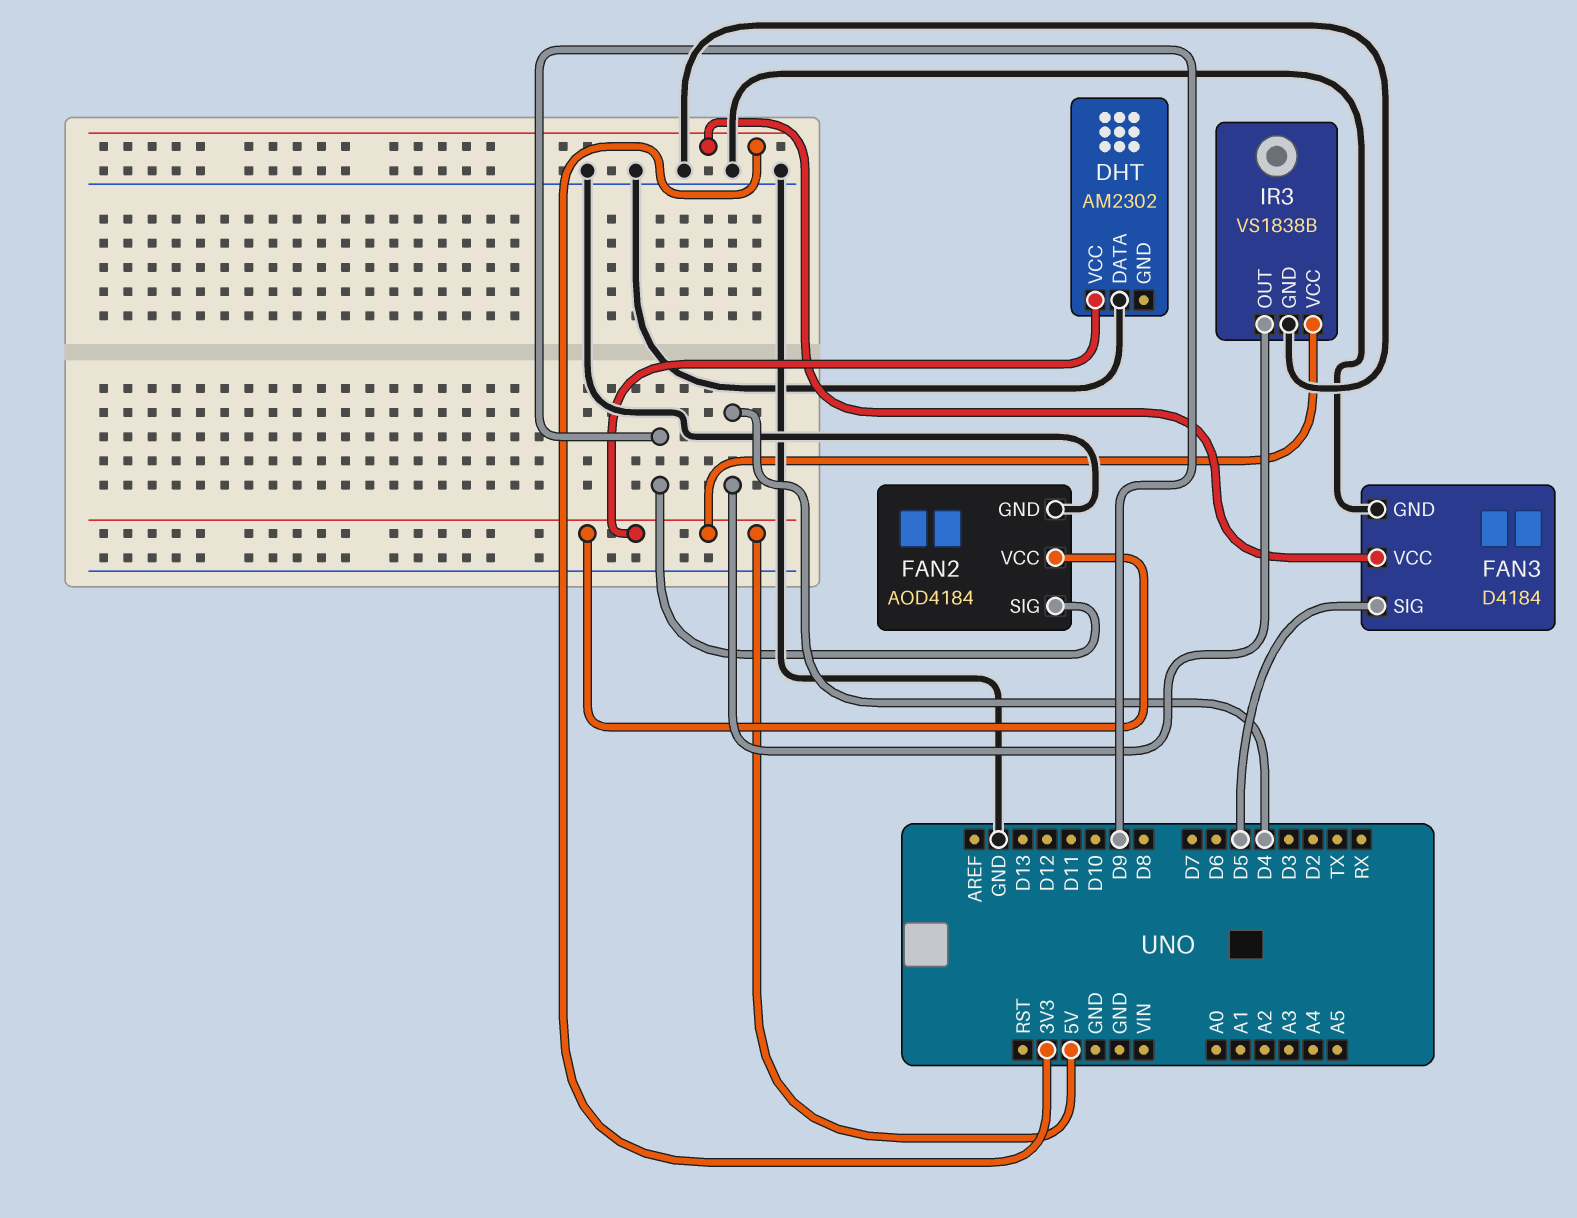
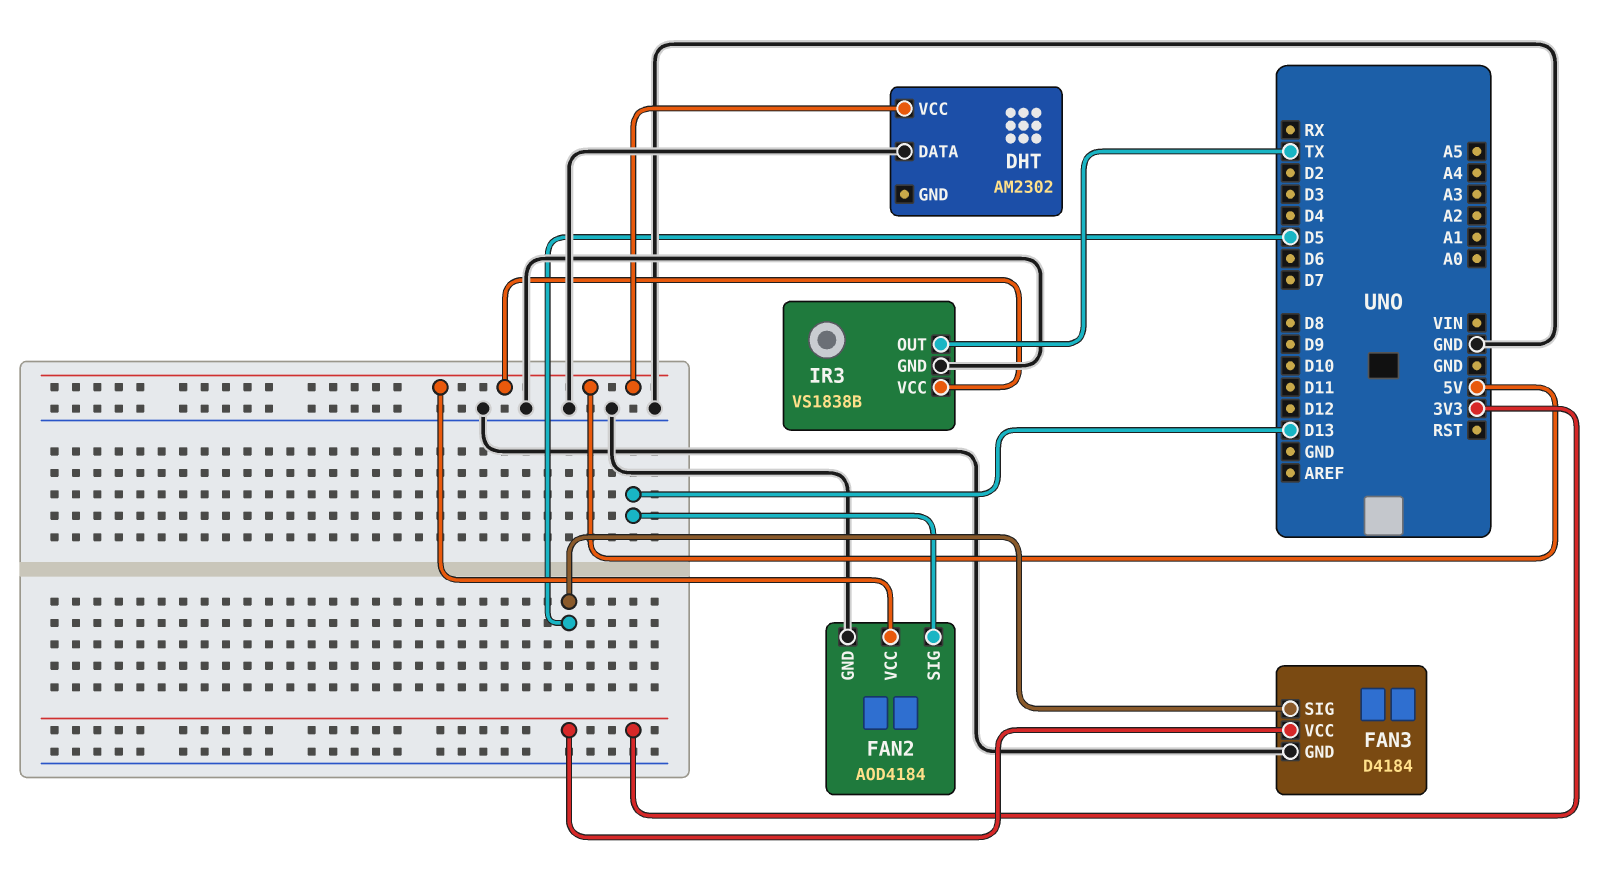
FAN2 pin SIG: D9 -> D13
IR3 pin OUT: D4 -> TX

